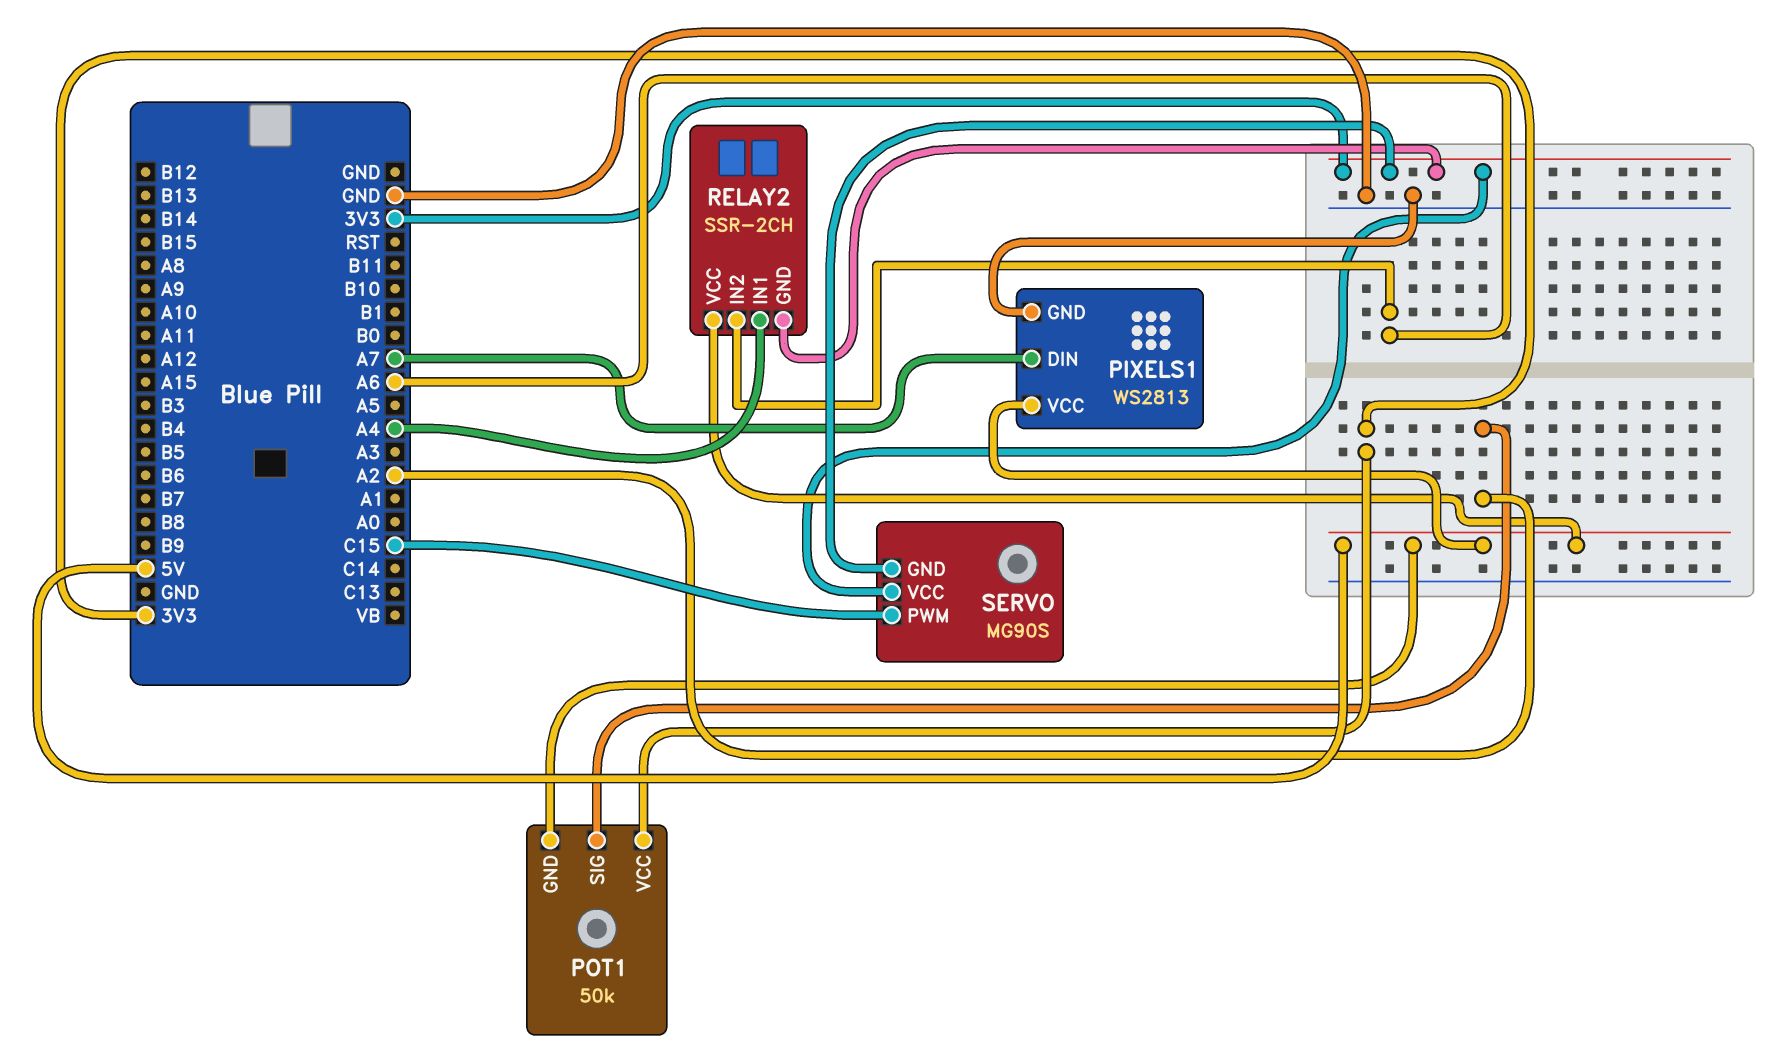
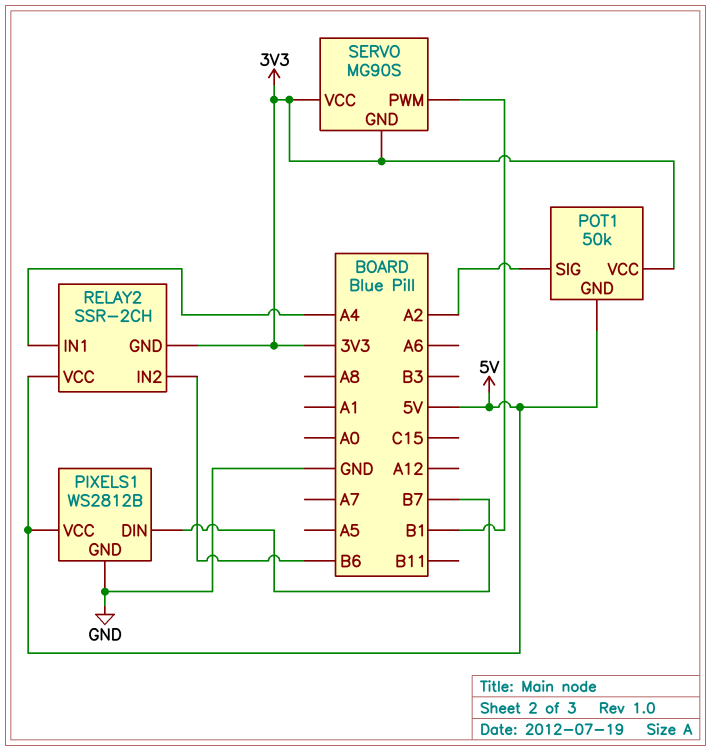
PIXELS1: WS2813 -> WS2812B
PIXELS1 pin DIN: A7 -> B7
RELAY2 pin IN2: A6 -> B6
SERVO pin PWM: C15 -> B1

